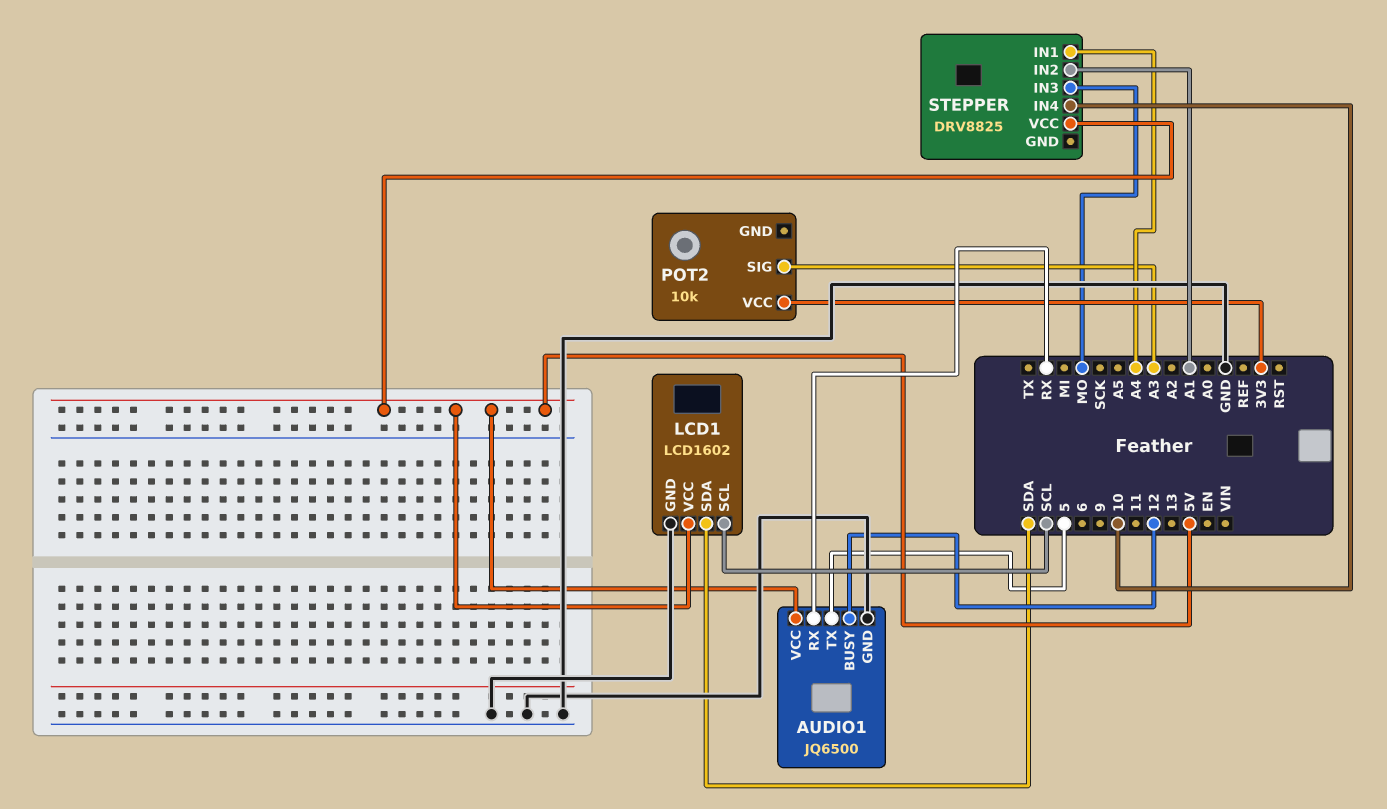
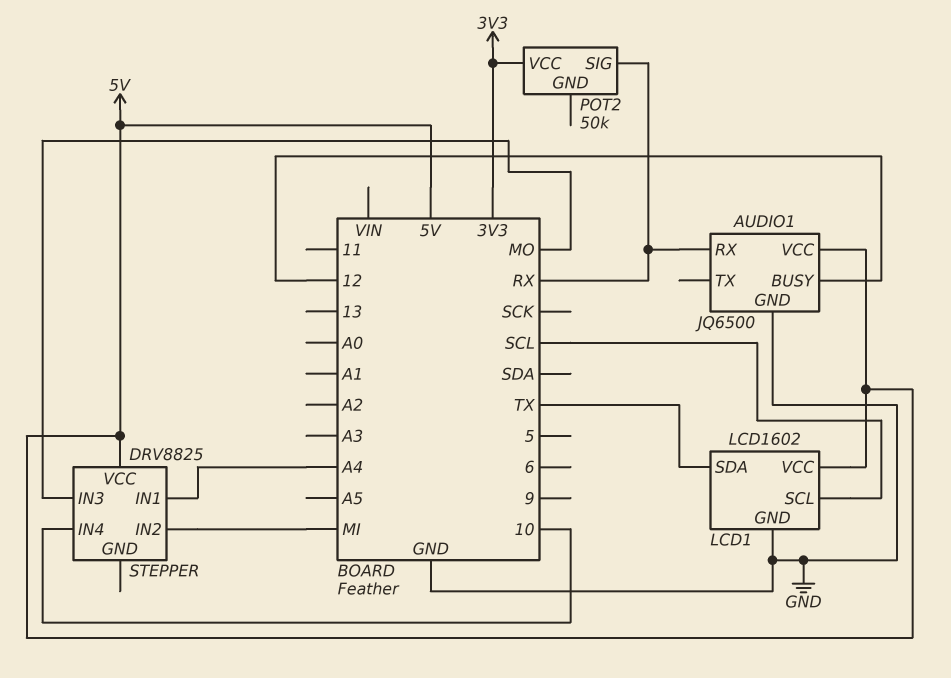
AUDIO1 pin TX: 5 -> none
LCD1 pin SDA: SDA -> TX
POT2: 10k -> 50k
POT2 pin SIG: A3 -> RX
STEPPER pin IN2: A1 -> MI

